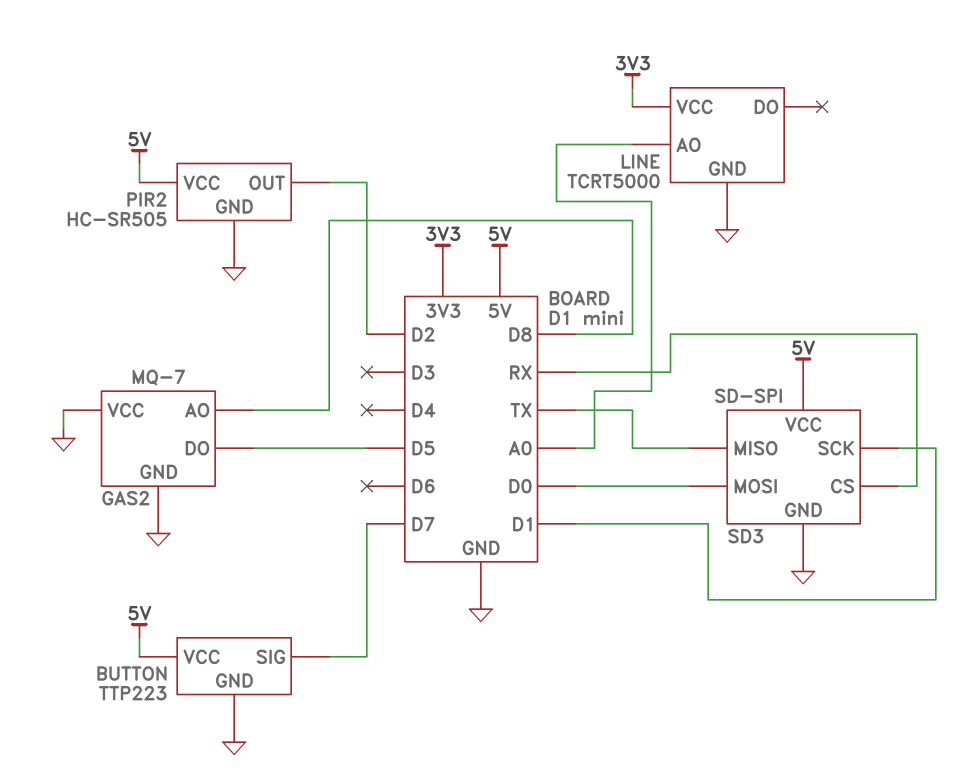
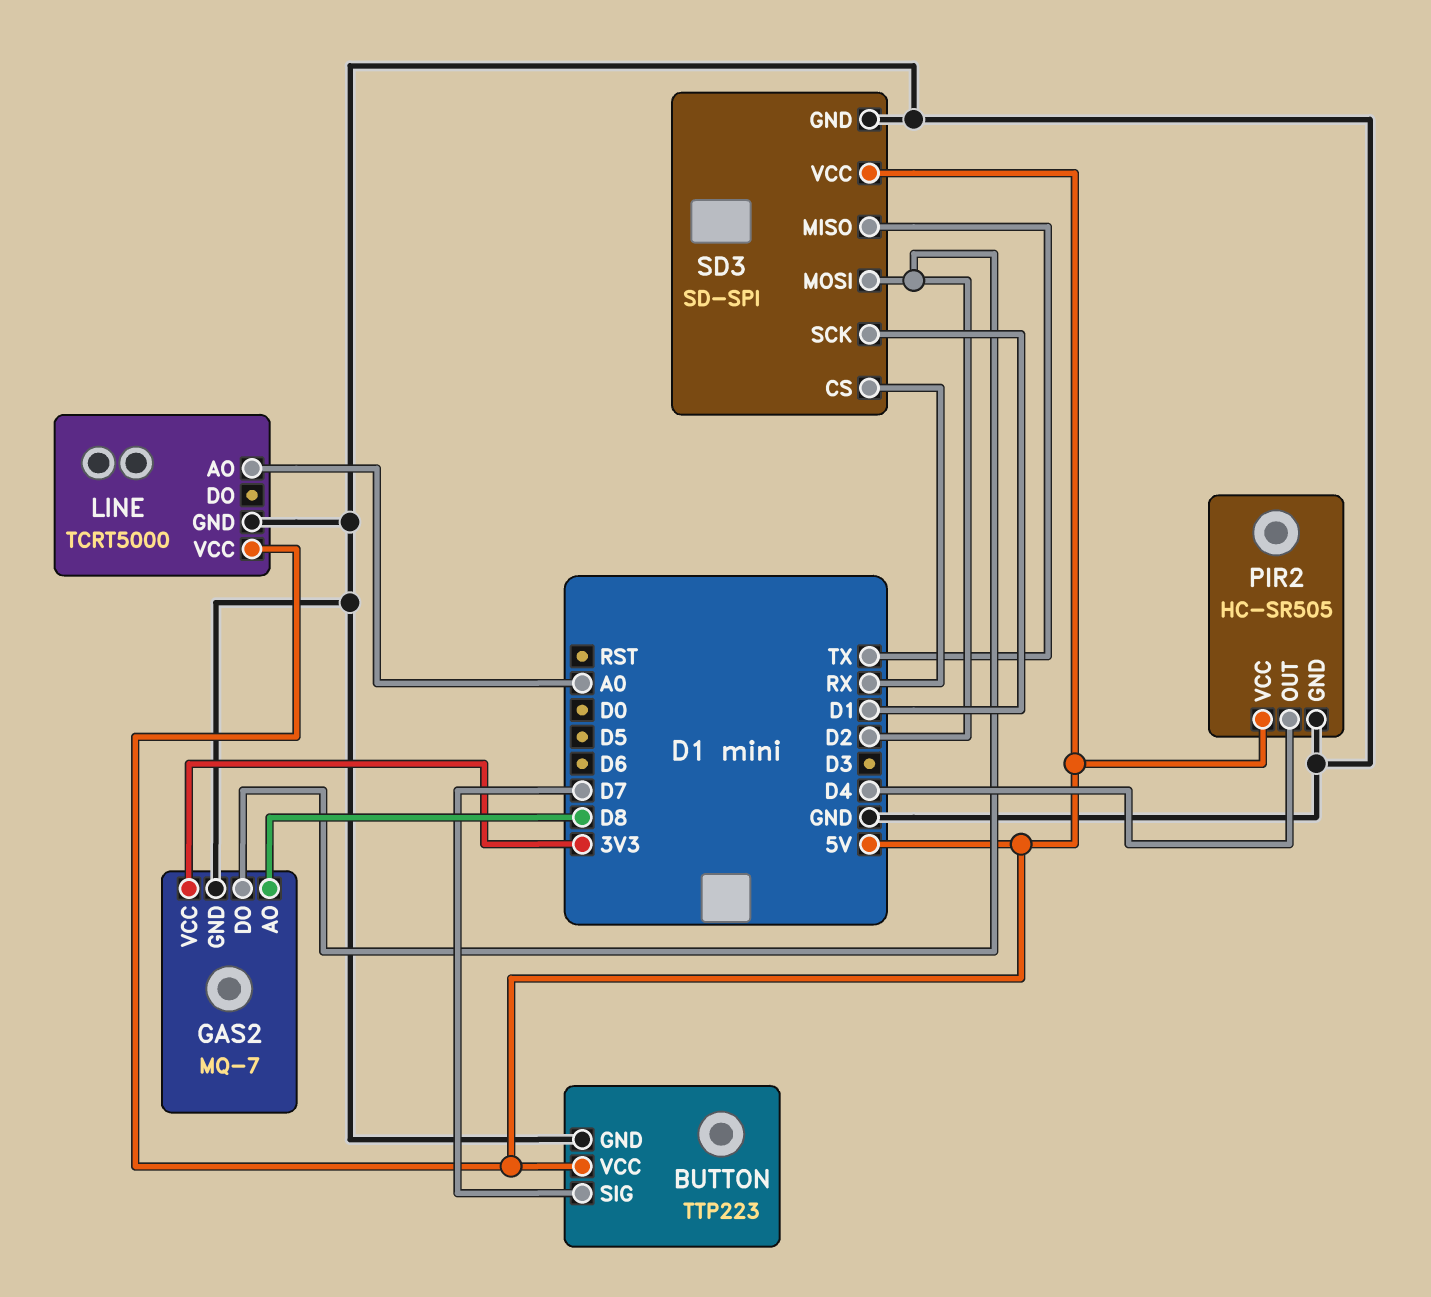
GAS2 pin DO: D5 -> D2
GAS2 pin VCC: GND -> 3V3
LINE pin VCC: 3V3 -> 5V
PIR2 pin OUT: D2 -> D4
SD3 pin MOSI: D0 -> D2

